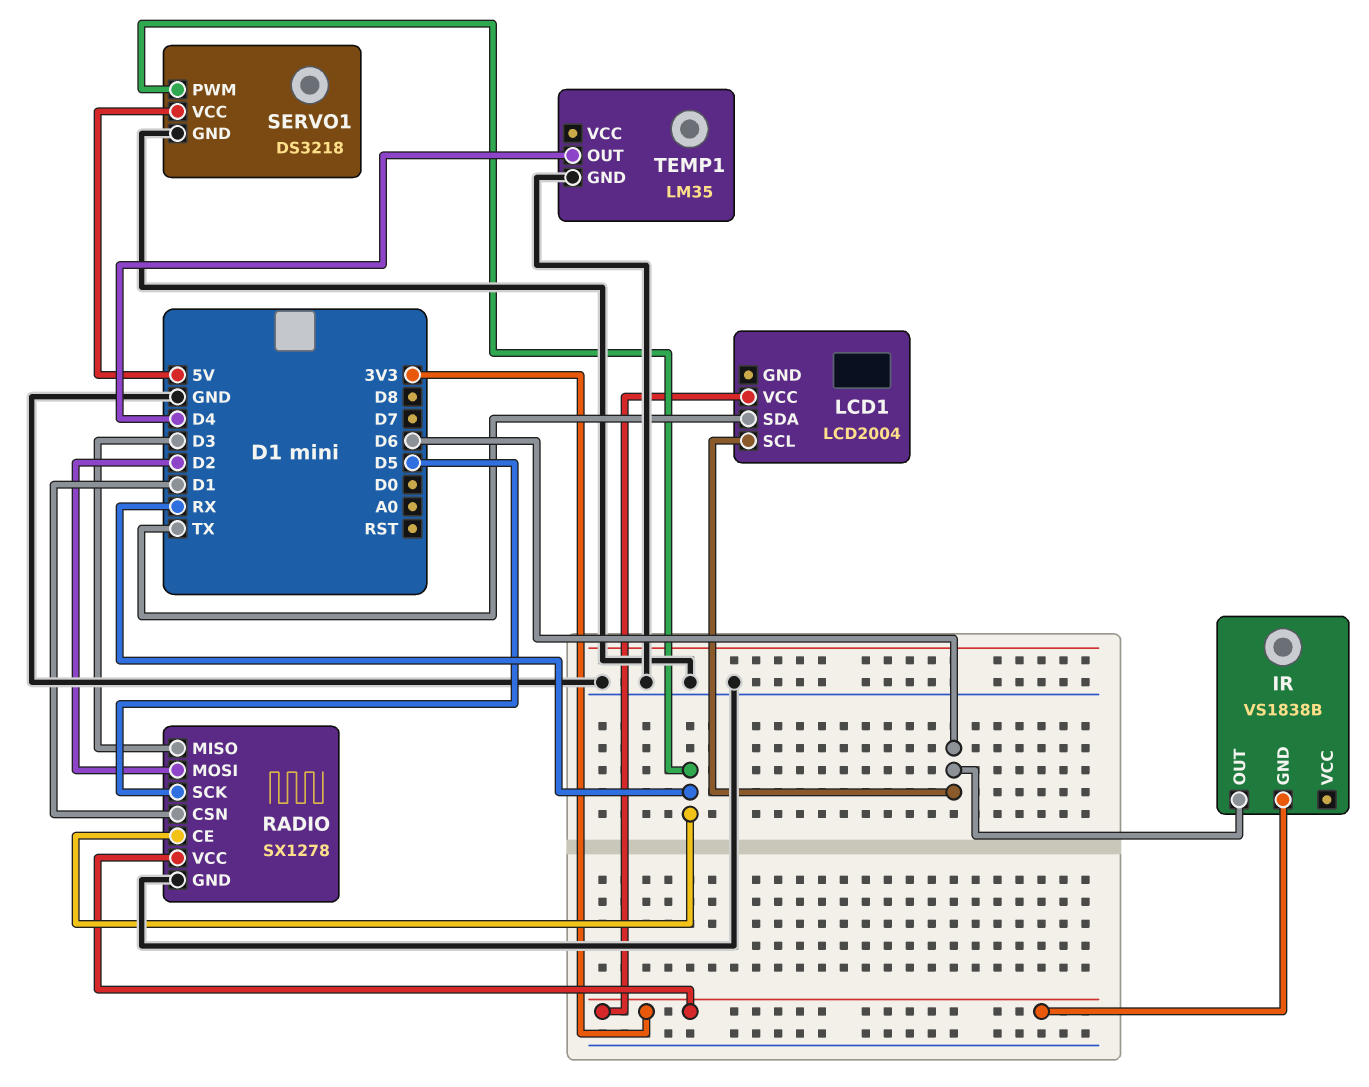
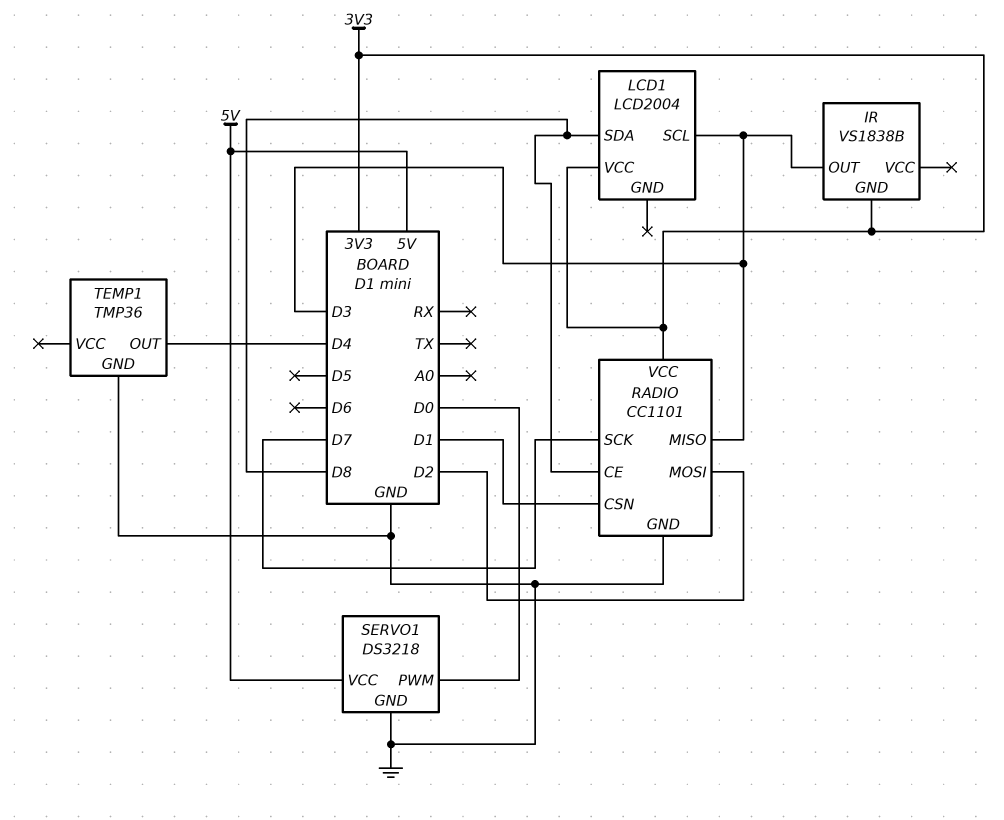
IR pin OUT: D6 -> D3
LCD1 pin SCL: D6 -> D3
LCD1 pin SDA: TX -> D8
RADIO: SX1278 -> CC1101
RADIO pin CE: RX -> D8
RADIO pin SCK: D5 -> D7
SERVO1 pin PWM: RX -> D0
TEMP1: LM35 -> TMP36

